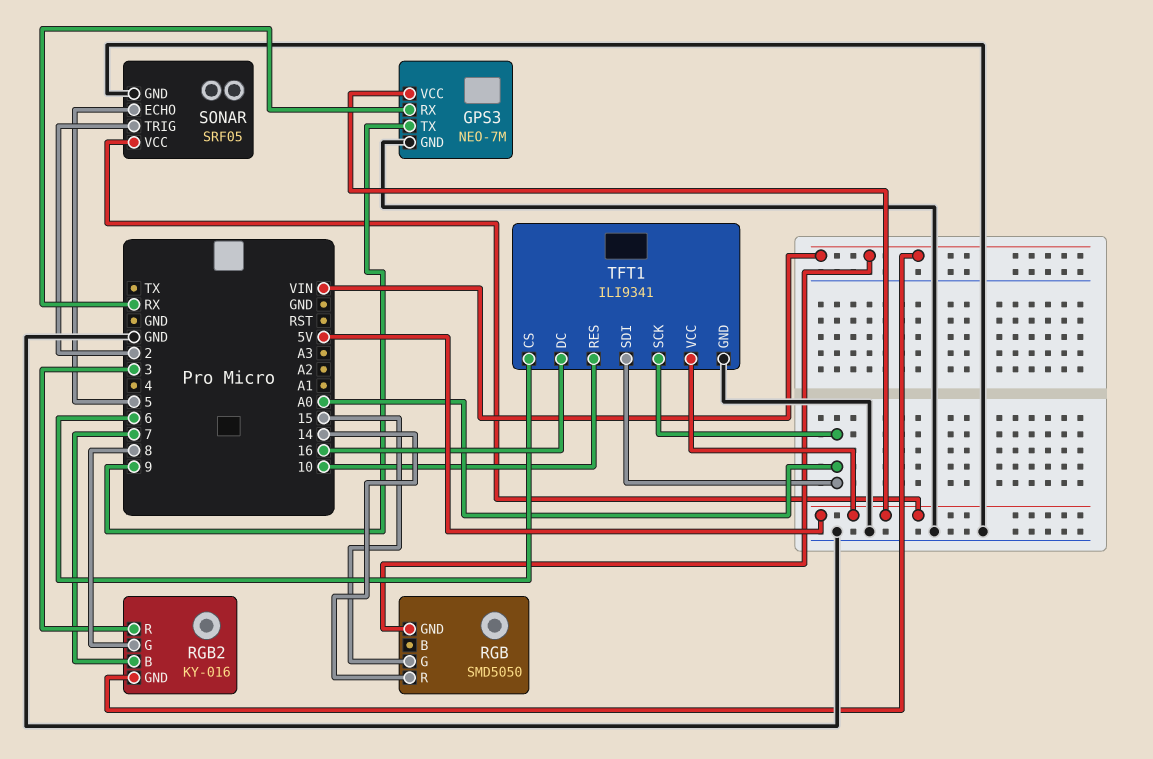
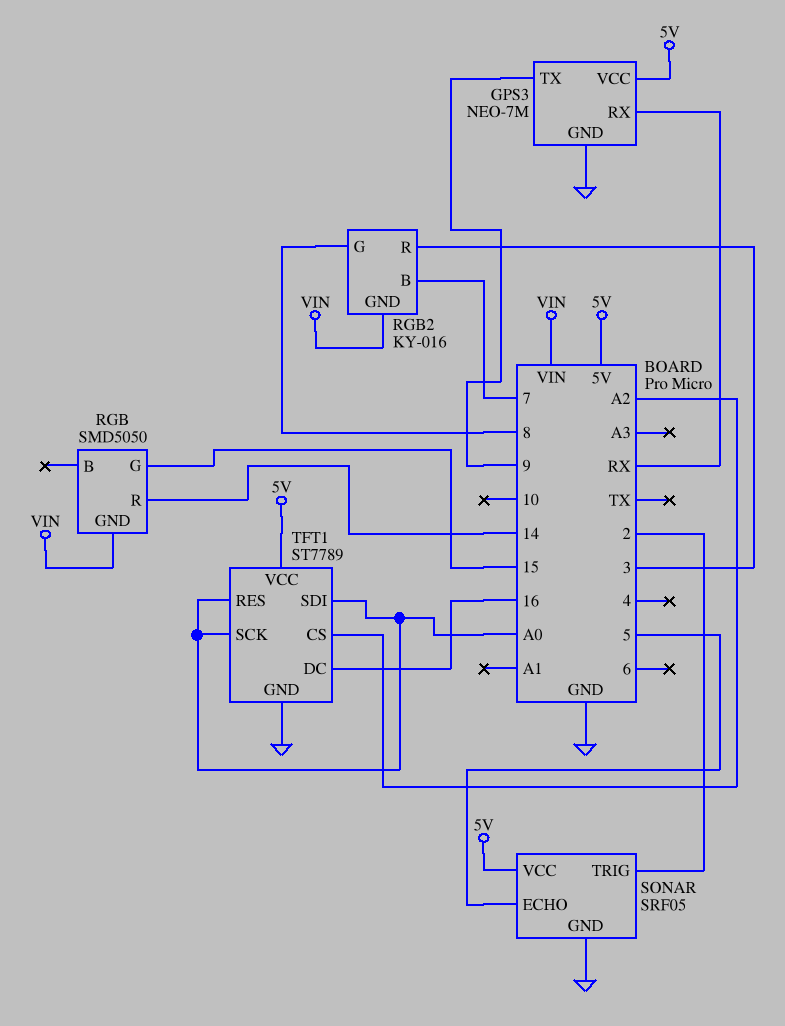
TFT1: ILI9341 -> ST7789
TFT1 pin CS: 6 -> A2
TFT1 pin RES: 10 -> A0

